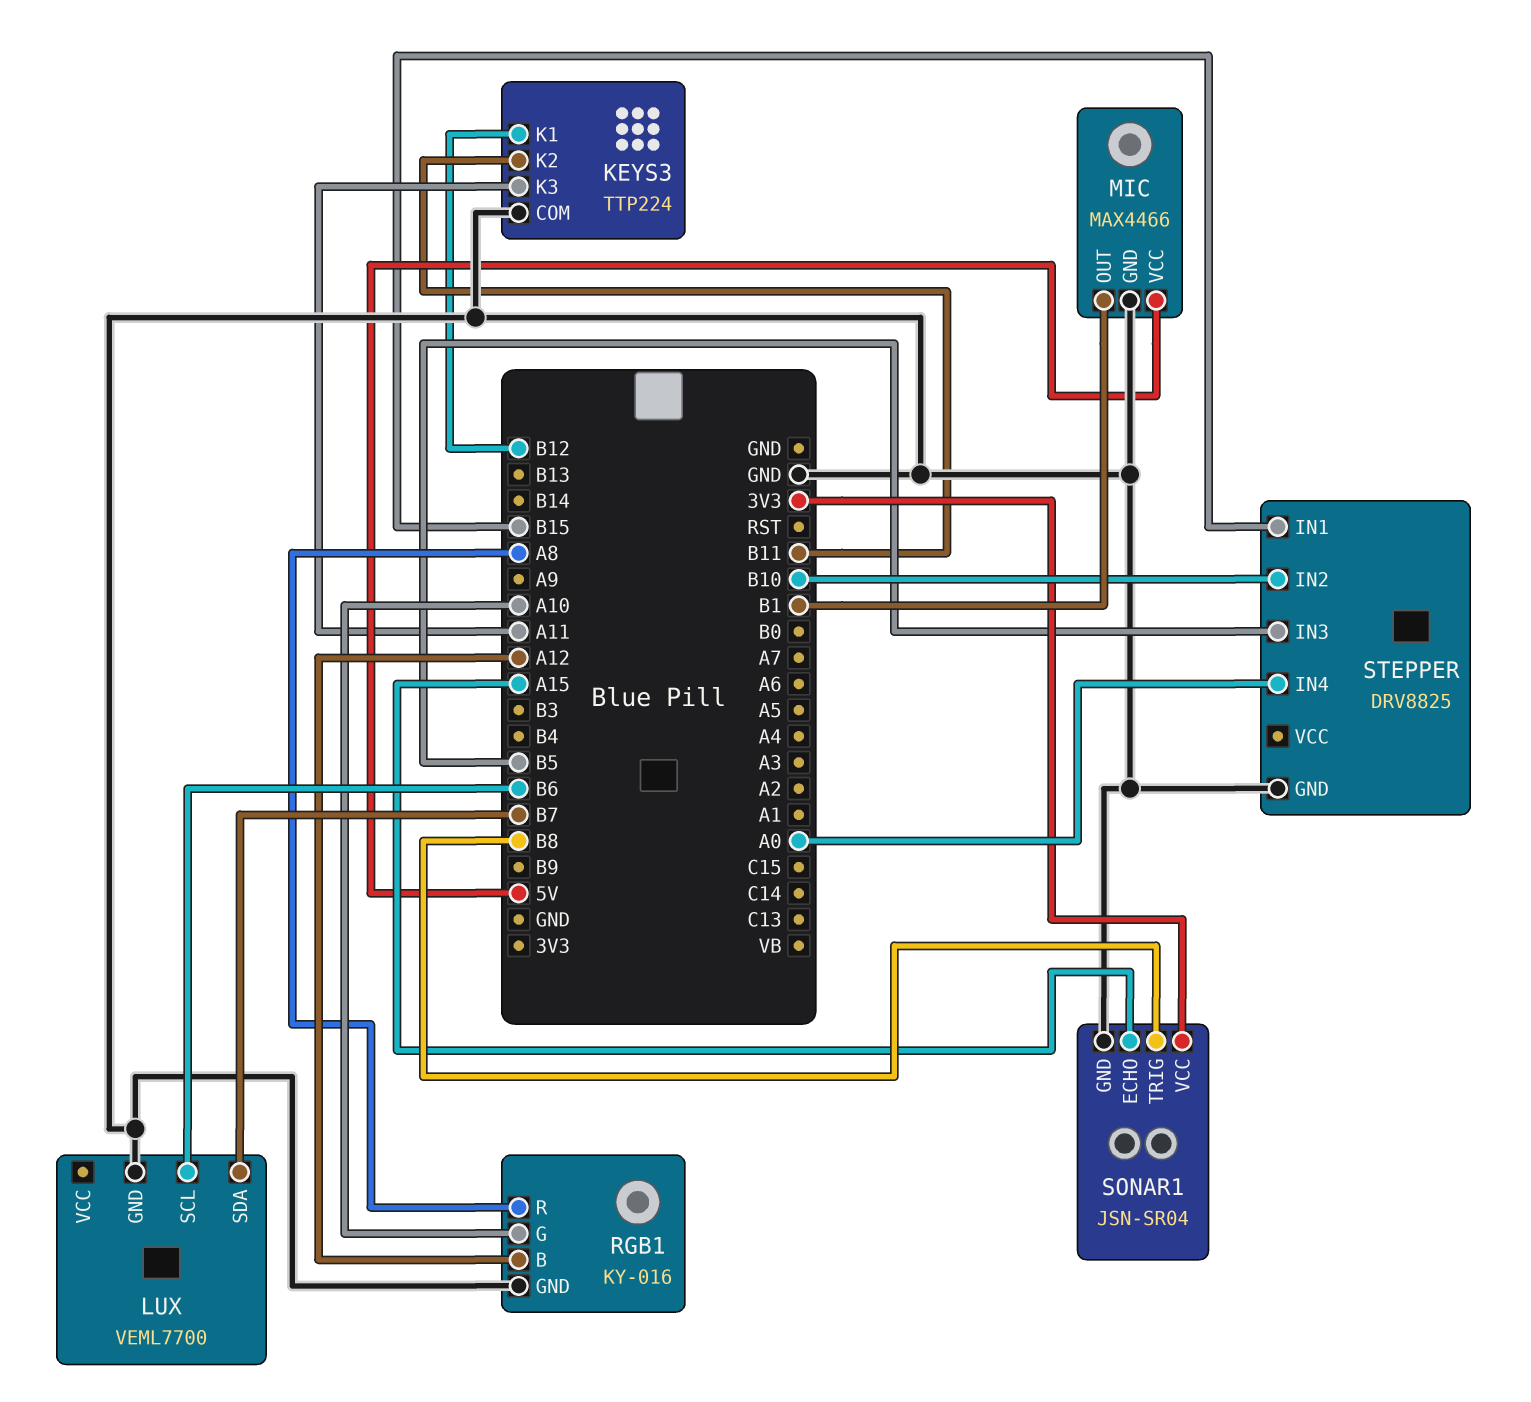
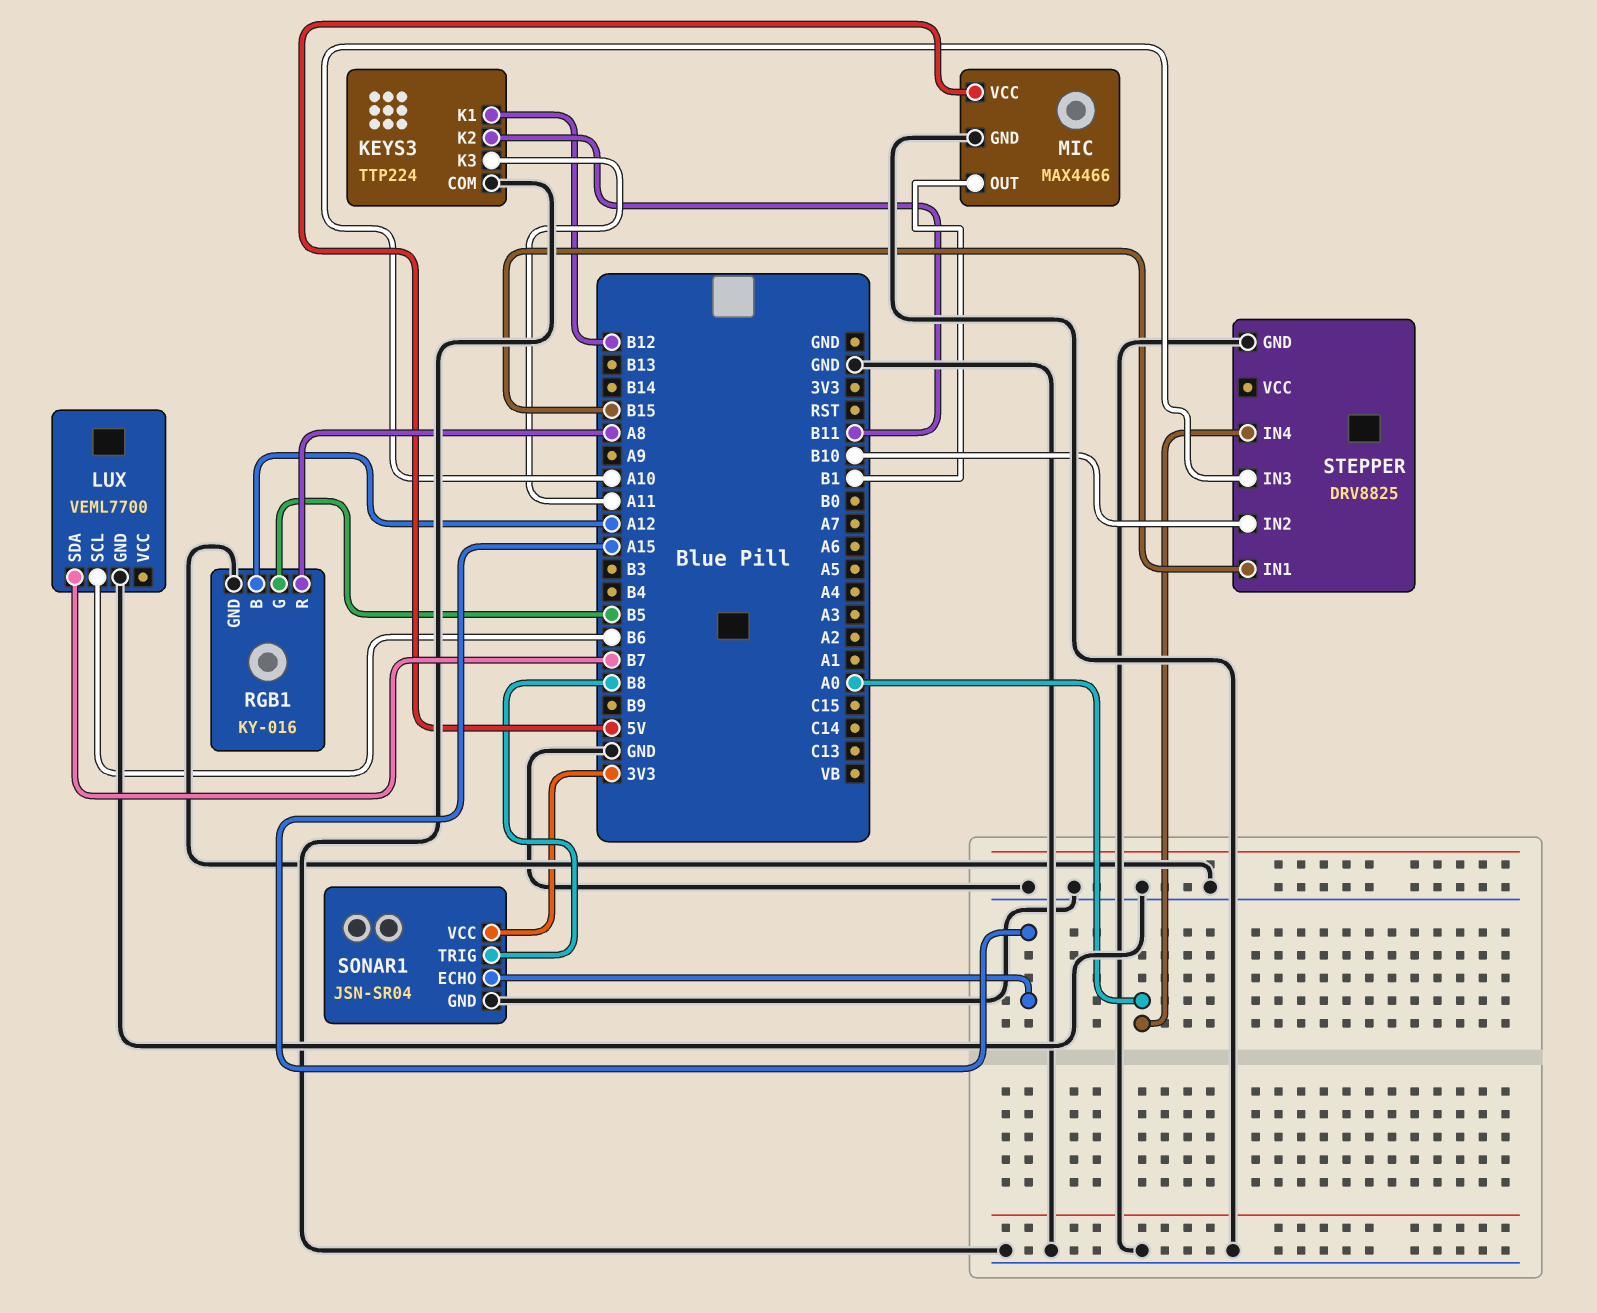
RGB1 pin G: A10 -> B5
STEPPER pin IN3: B5 -> A10

